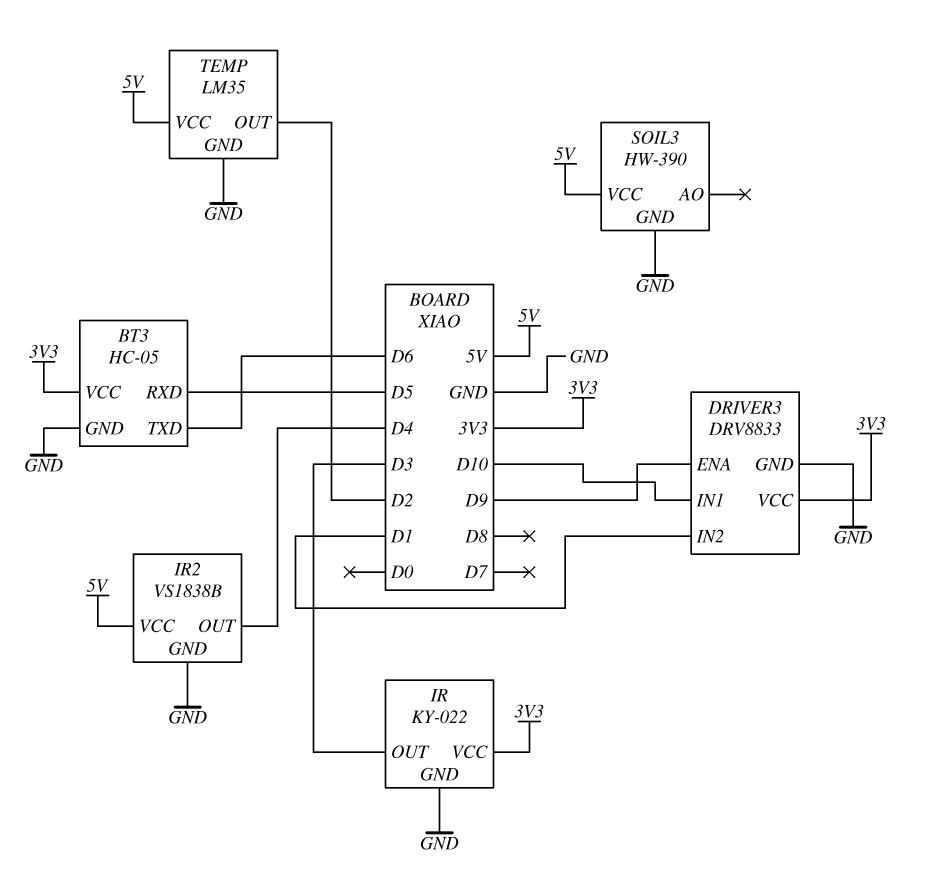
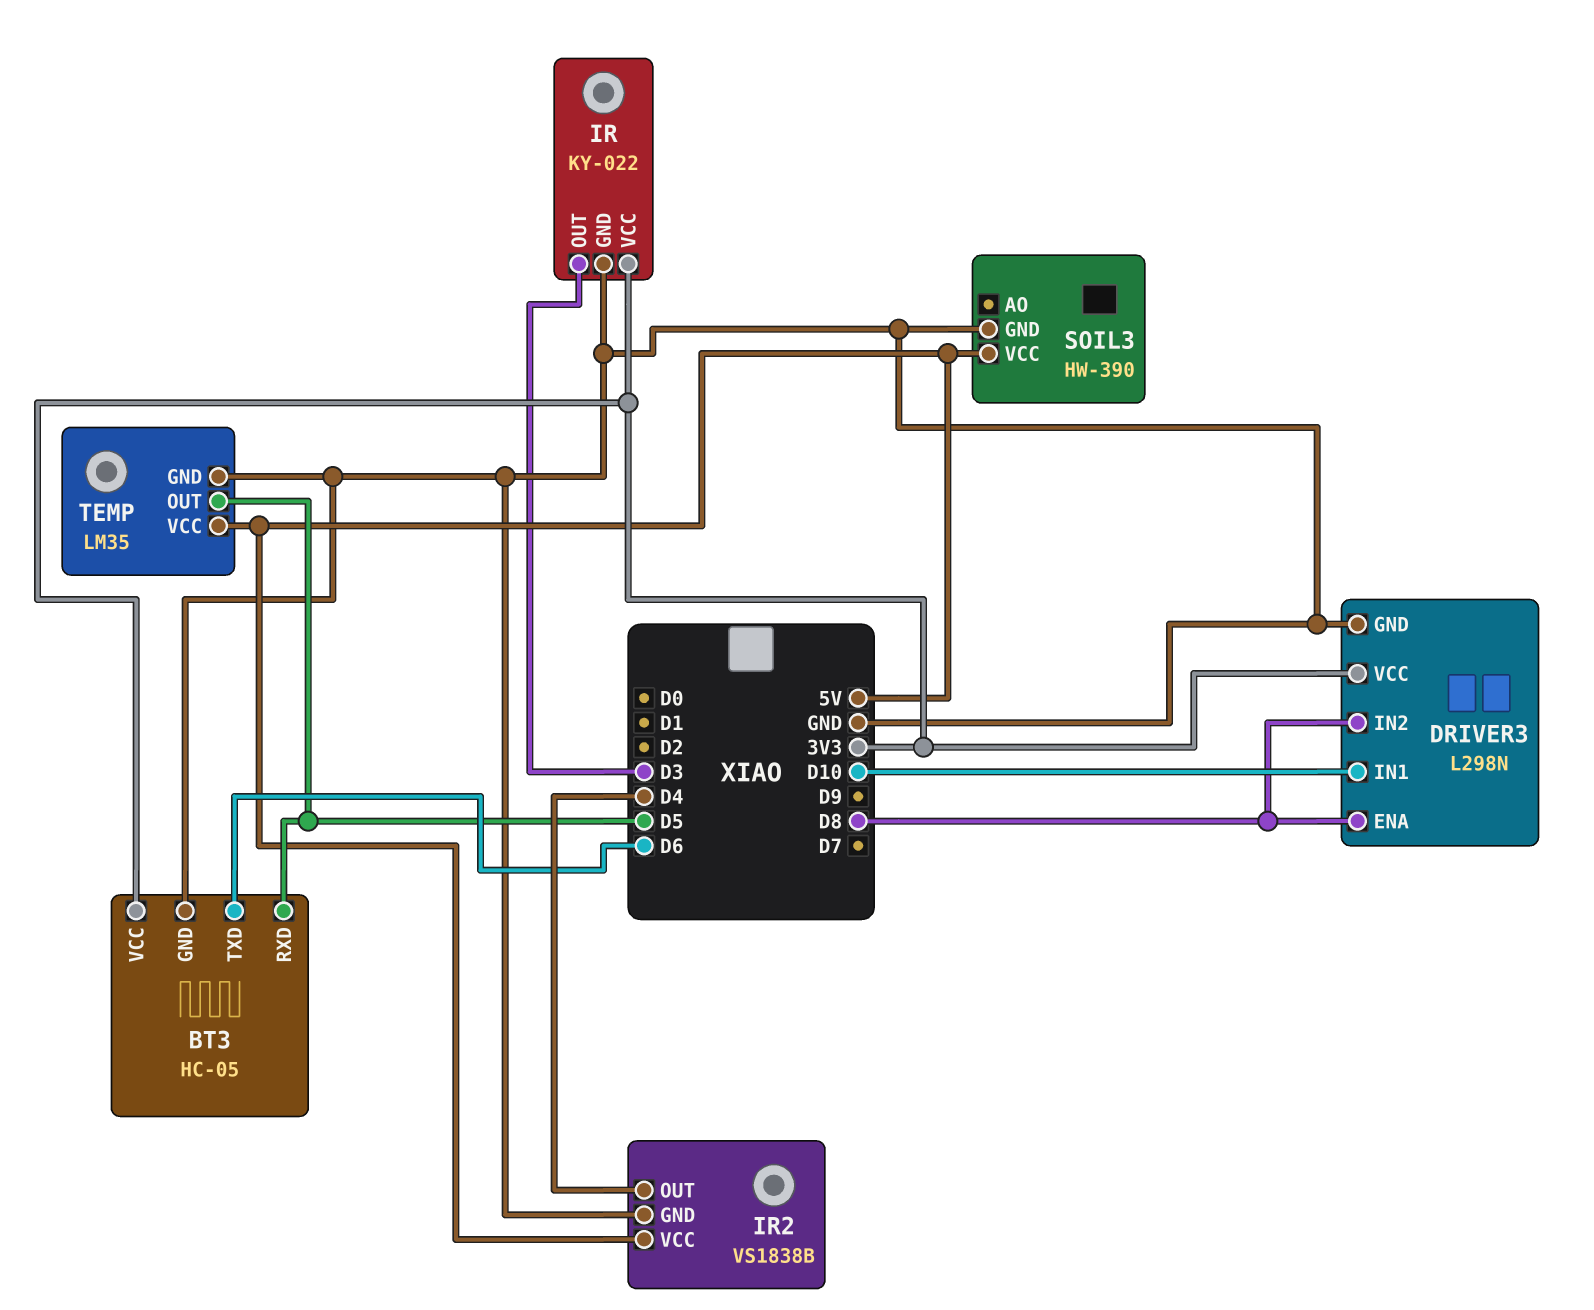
DRIVER3: DRV8833 -> L298N
DRIVER3 pin ENA: D9 -> D8
DRIVER3 pin IN2: D1 -> D8
TEMP pin OUT: D2 -> D5

